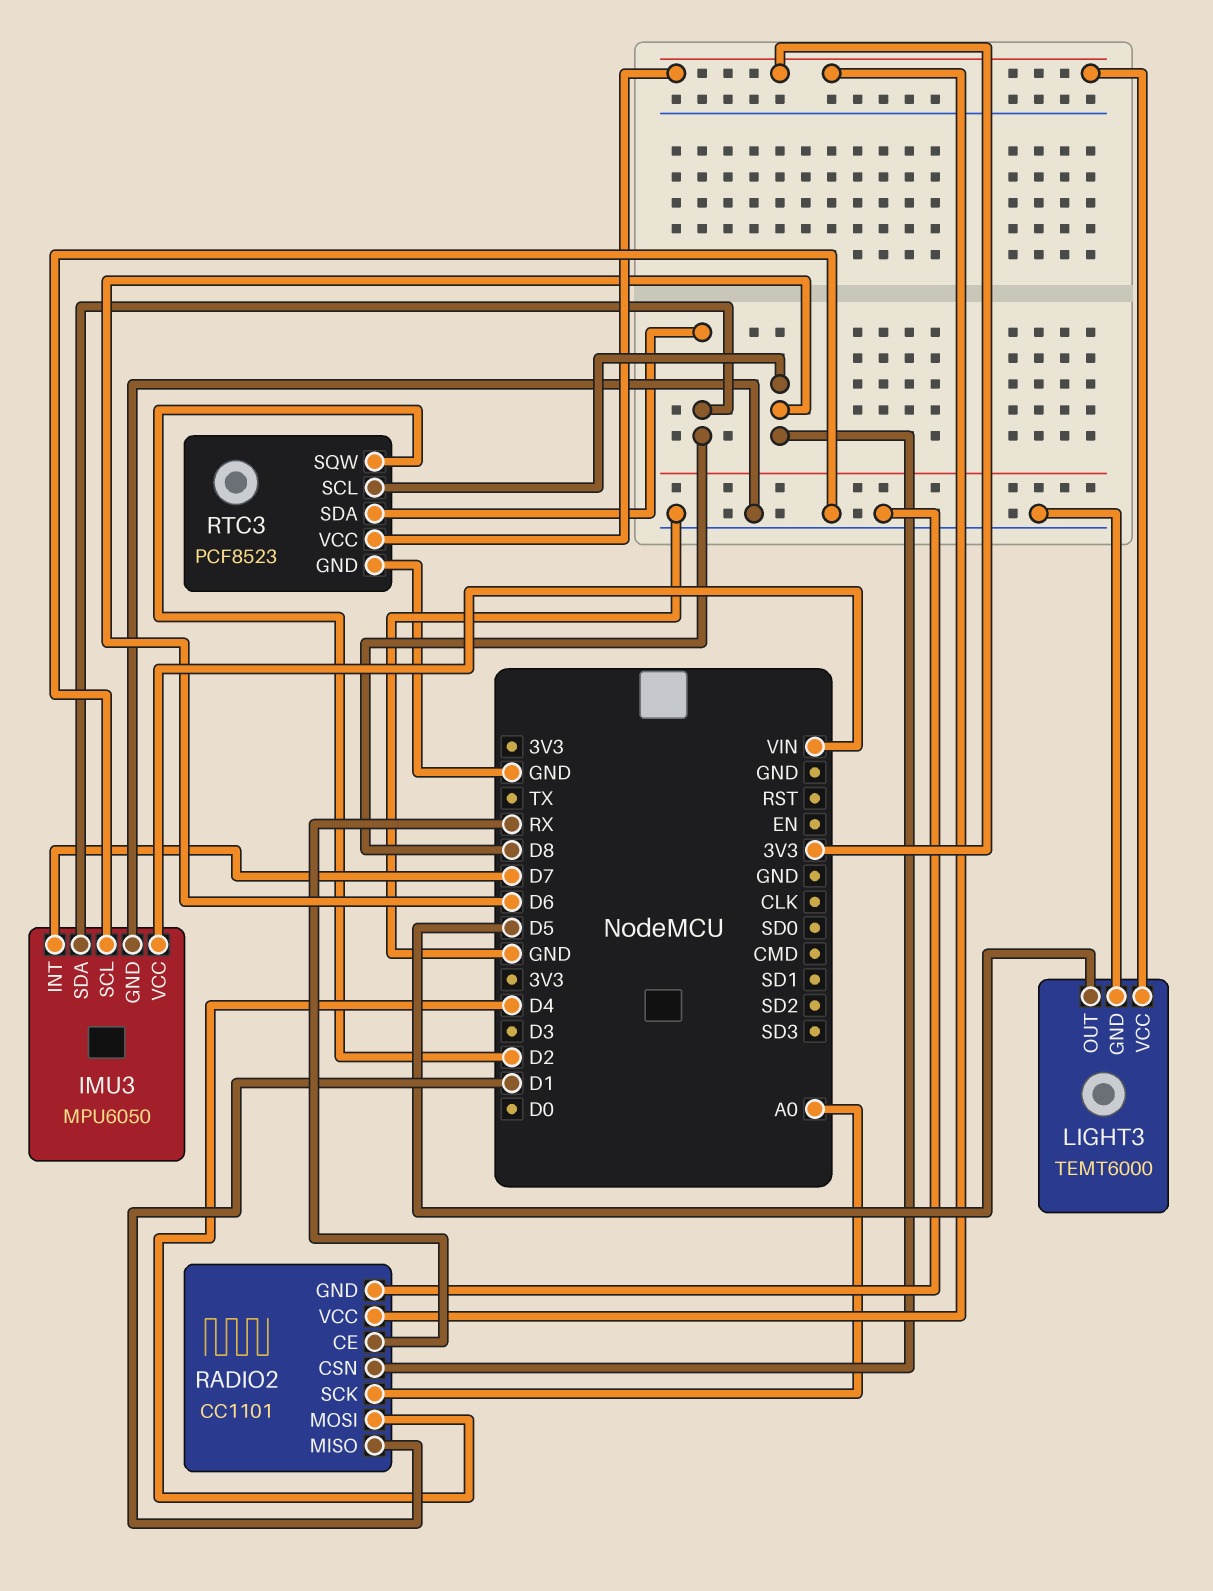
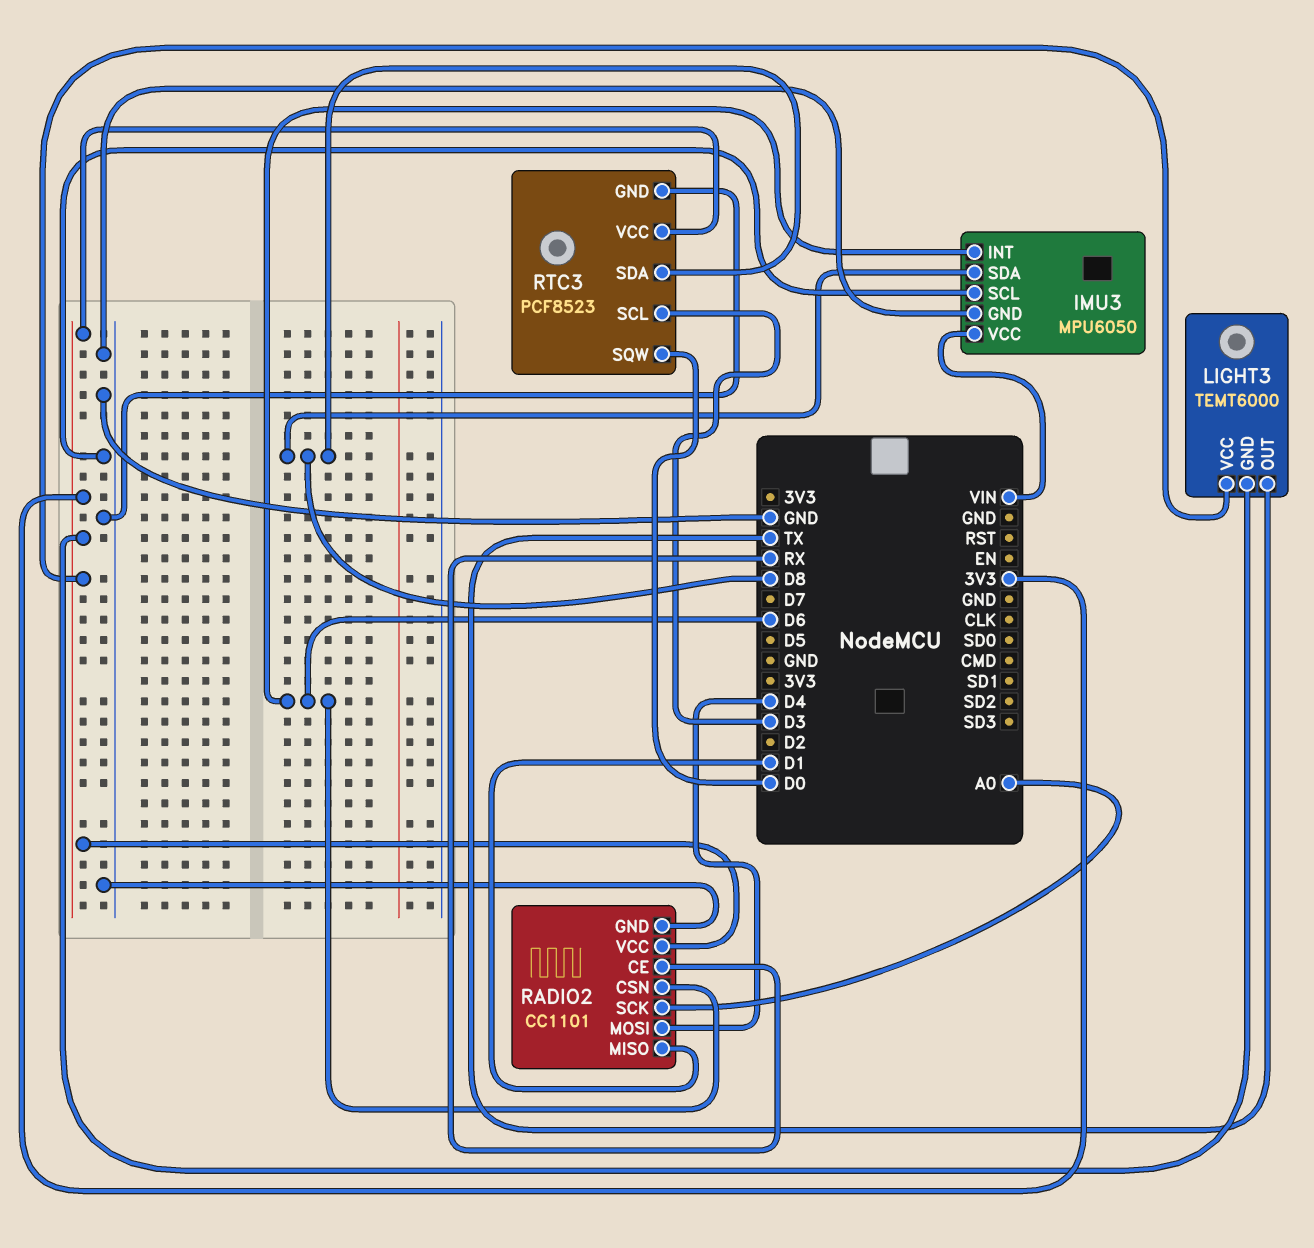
IMU3 pin INT: D7 -> D6
LIGHT3 pin GND: GND -> 3V3
LIGHT3 pin OUT: D5 -> TX
RTC3 pin SCL: D6 -> D3
RTC3 pin SQW: D2 -> D0

